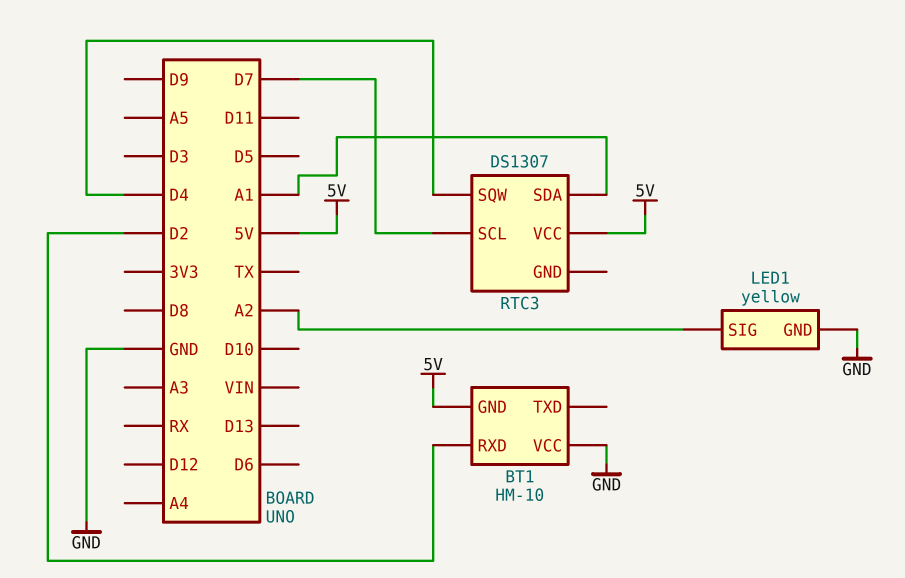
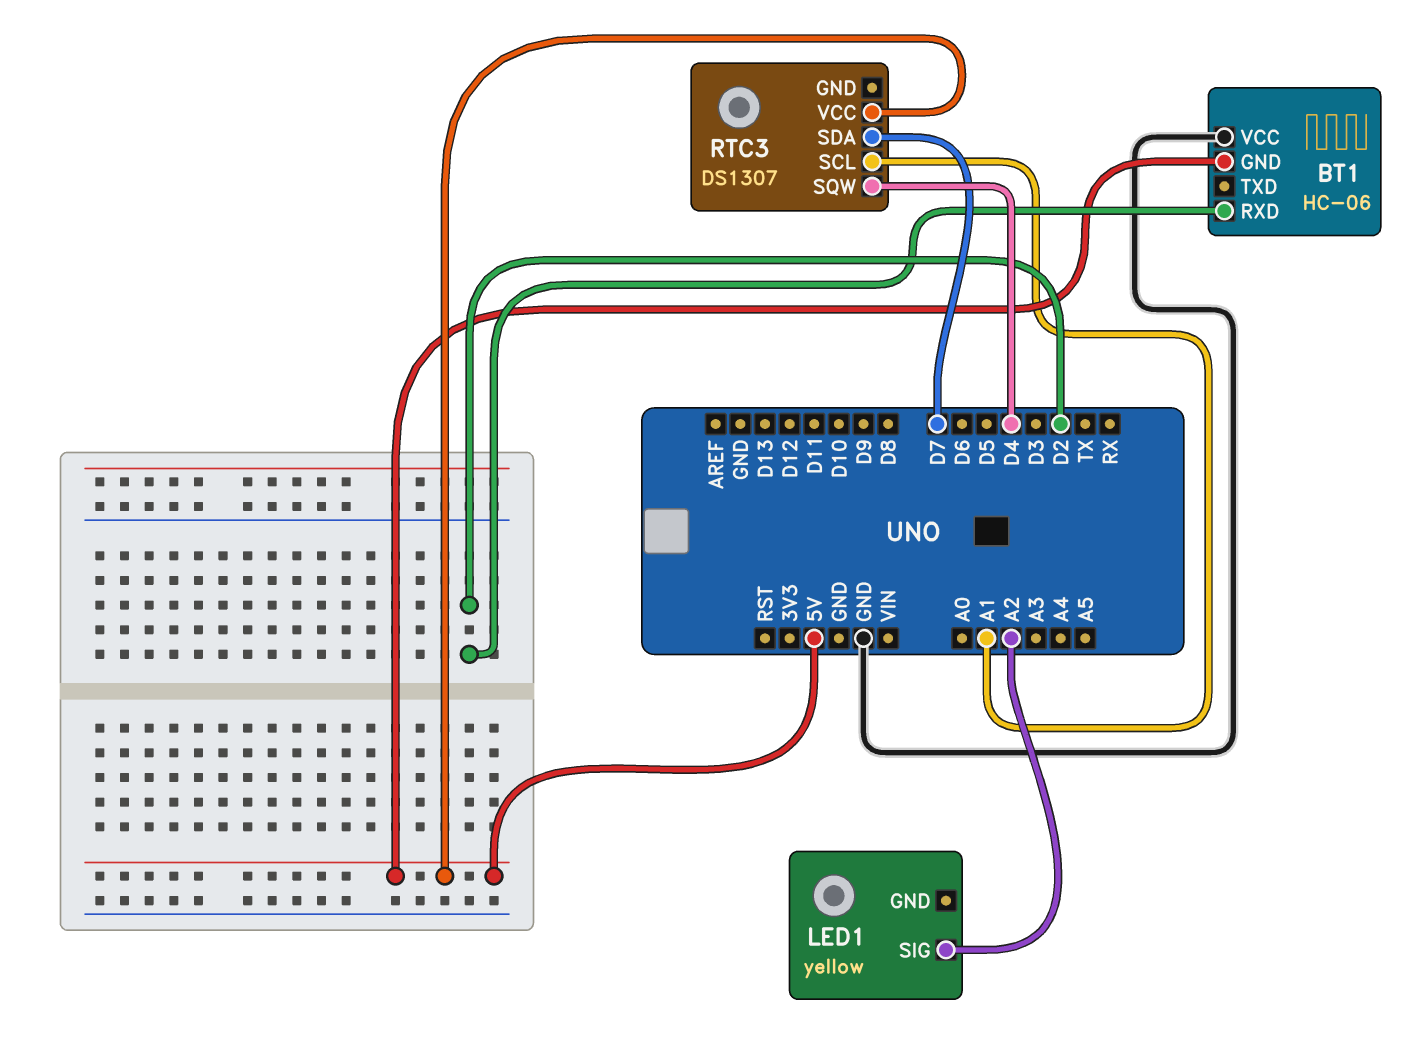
BT1: HM-10 -> HC-06
LED1 pin GND: GND -> none
RTC3 pin SCL: D7 -> A1
RTC3 pin SDA: A1 -> D7

